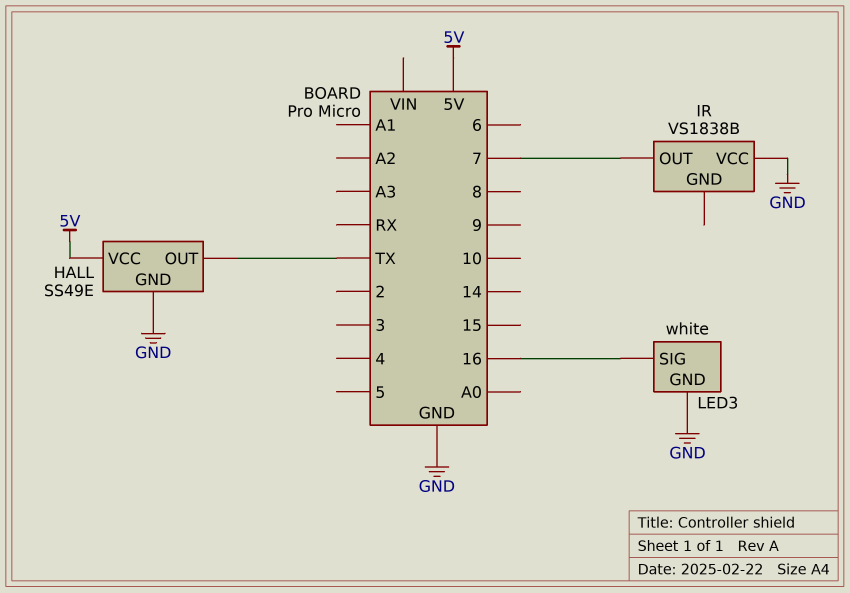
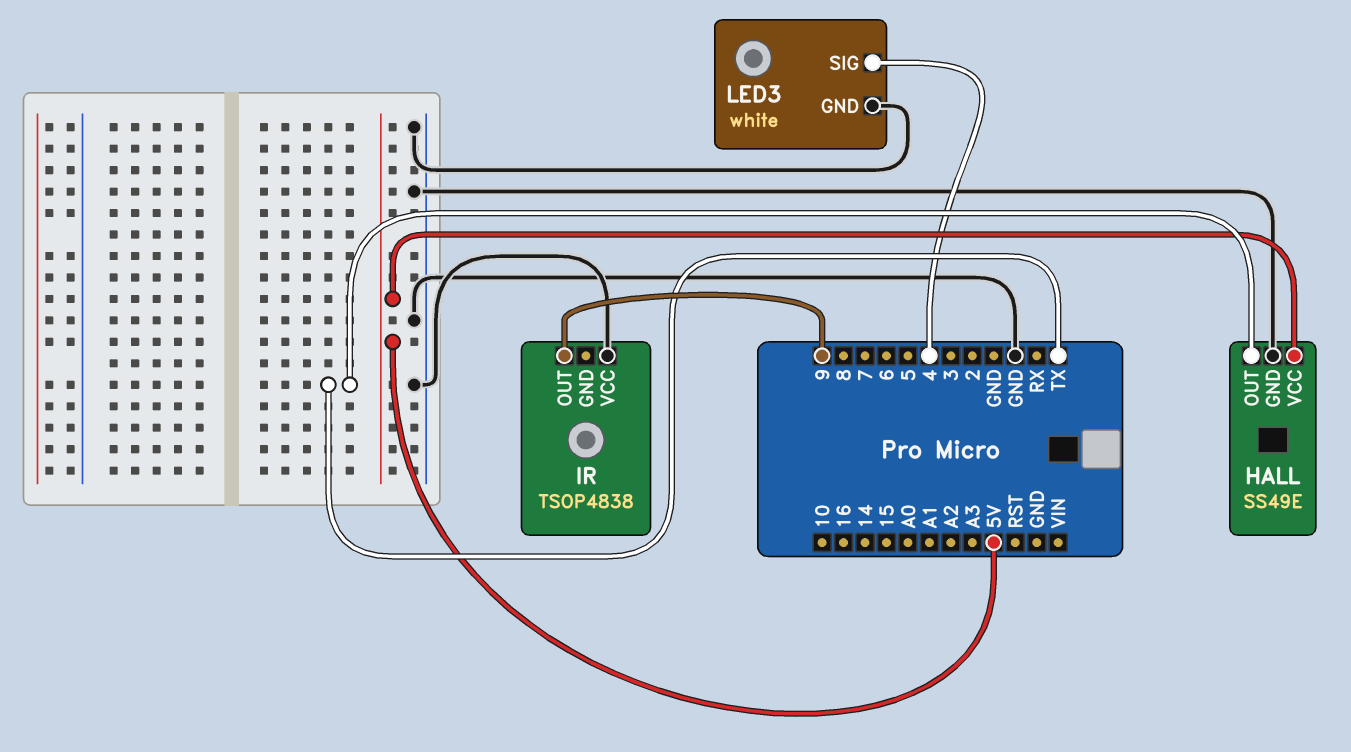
IR: VS1838B -> TSOP4838
IR pin OUT: 7 -> 9
LED3 pin SIG: 16 -> 4

